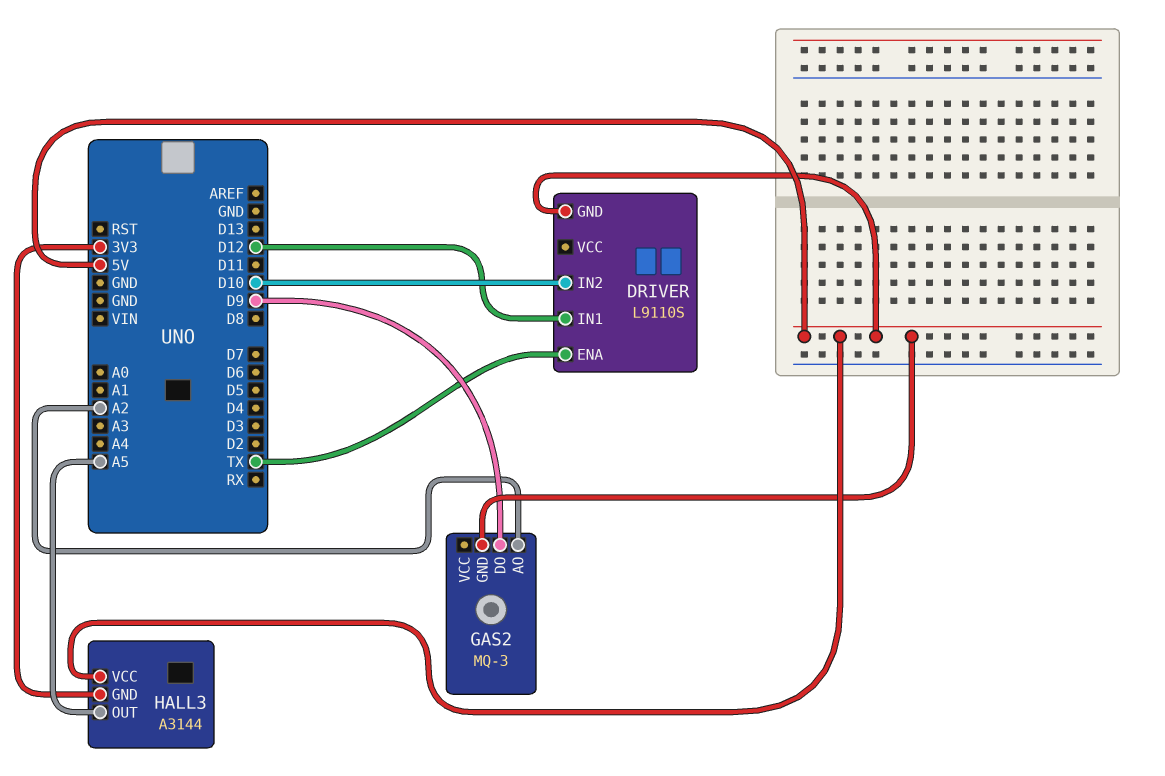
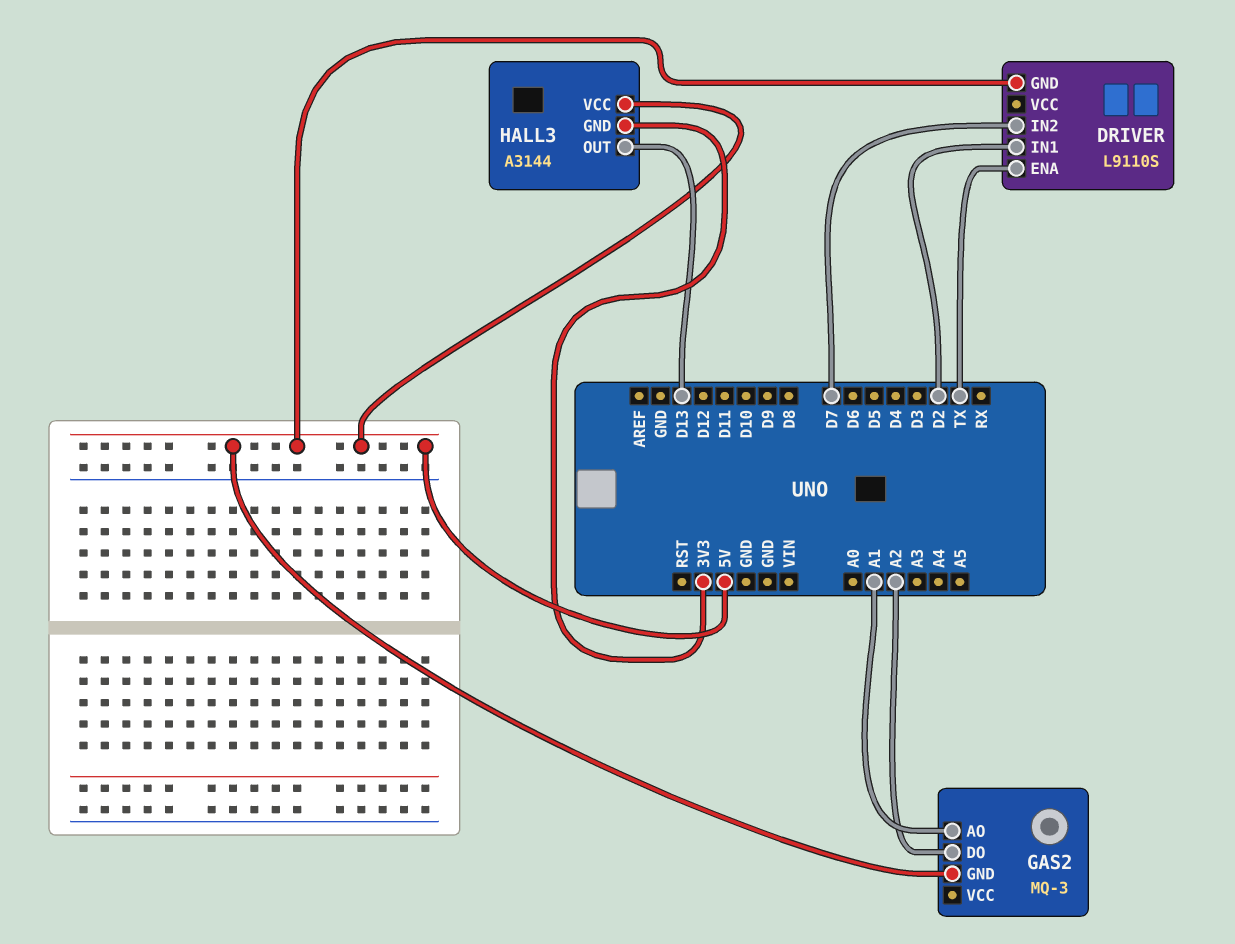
DRIVER pin IN1: D12 -> D2
DRIVER pin IN2: D10 -> D7
GAS2 pin AO: A2 -> A1
GAS2 pin DO: D9 -> A2
HALL3 pin OUT: A5 -> D13

